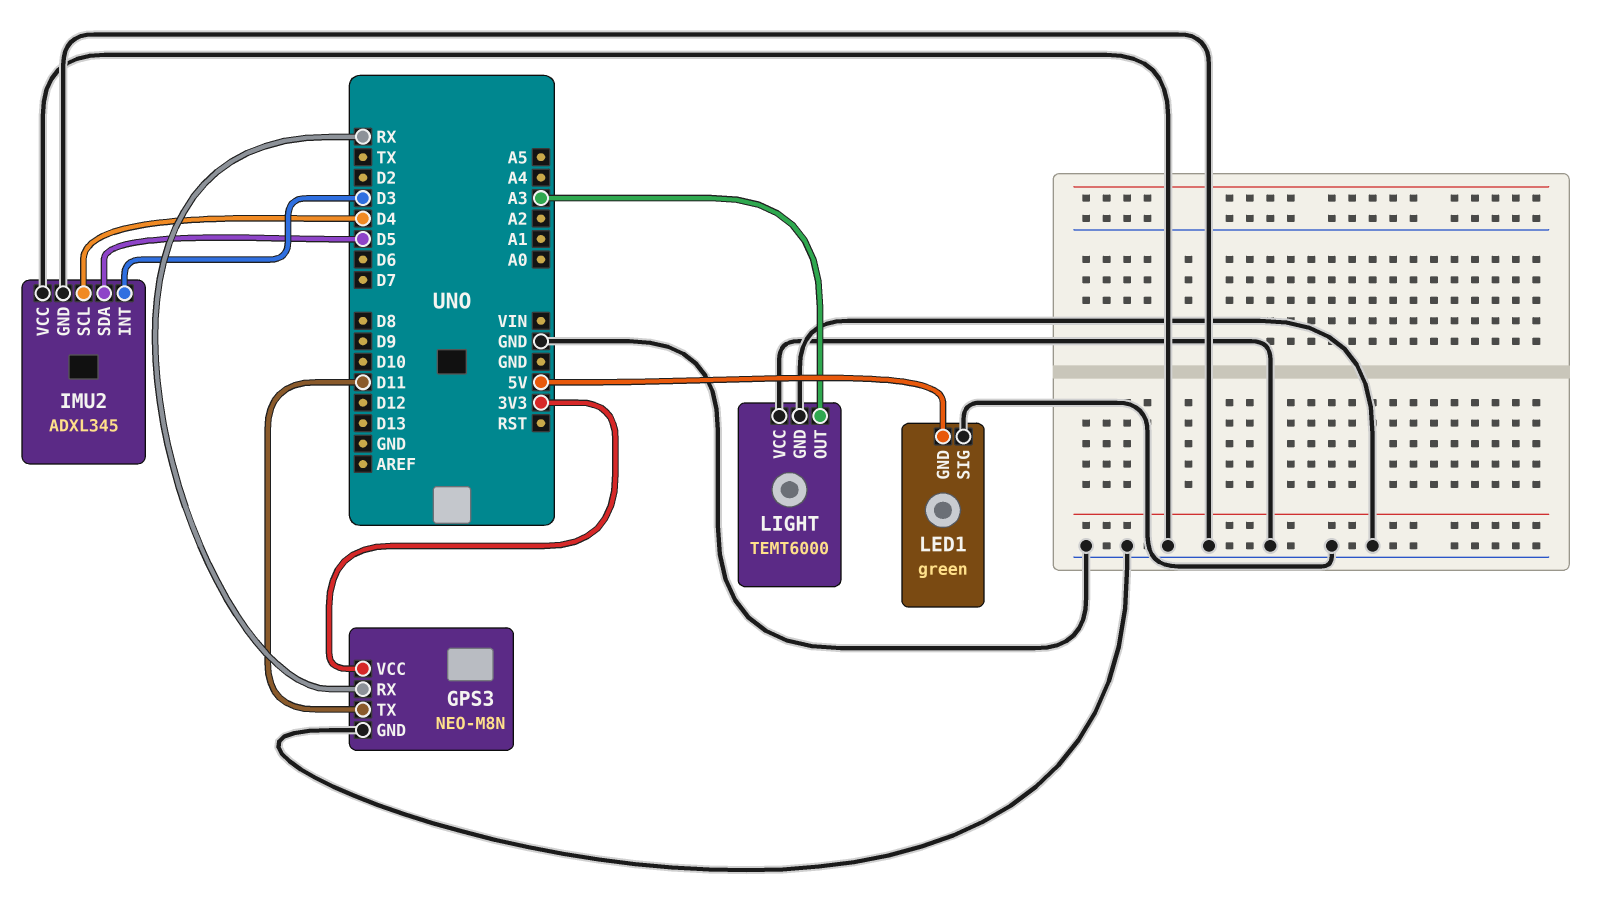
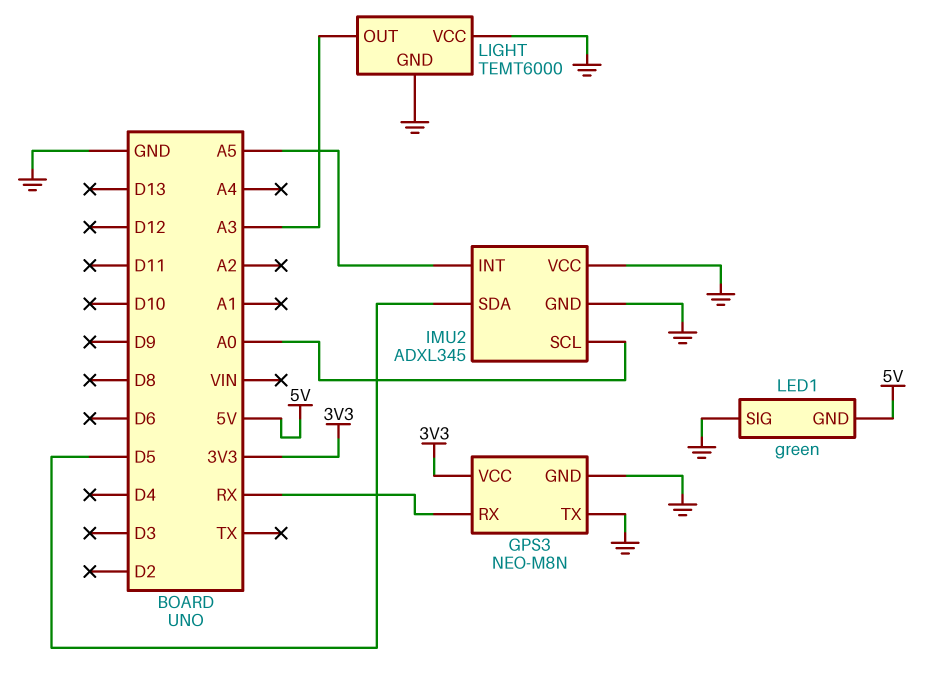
GPS3 pin TX: D11 -> GND
IMU2 pin INT: D3 -> A5
IMU2 pin SCL: D4 -> A0

